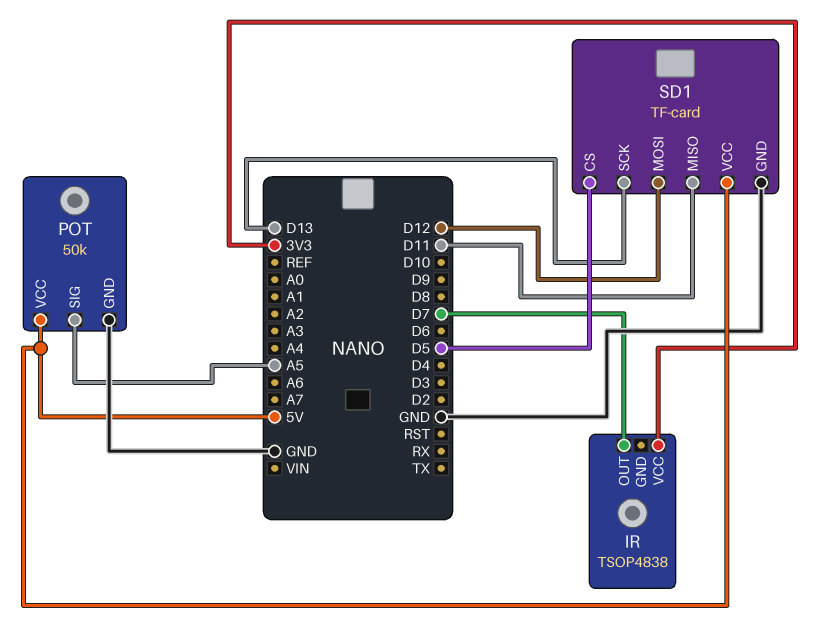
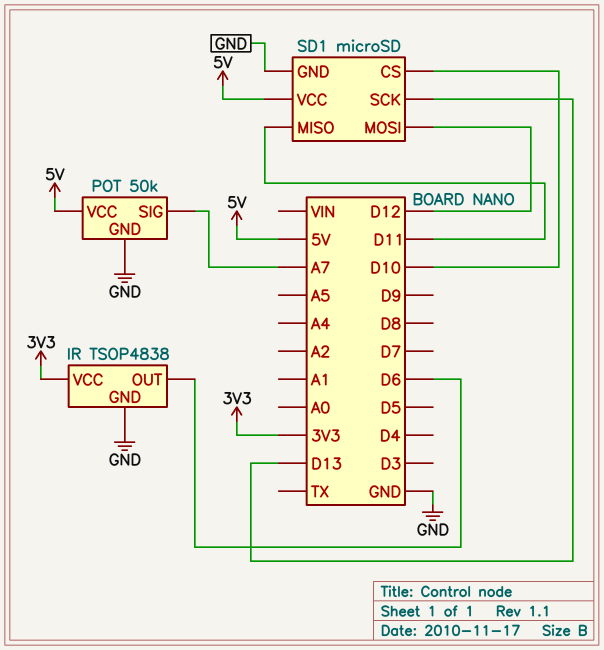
IR pin GND: none -> GND
IR pin OUT: D7 -> D6
POT pin SIG: A5 -> A7
SD1: TF-card -> microSD
SD1 pin CS: D5 -> D10

